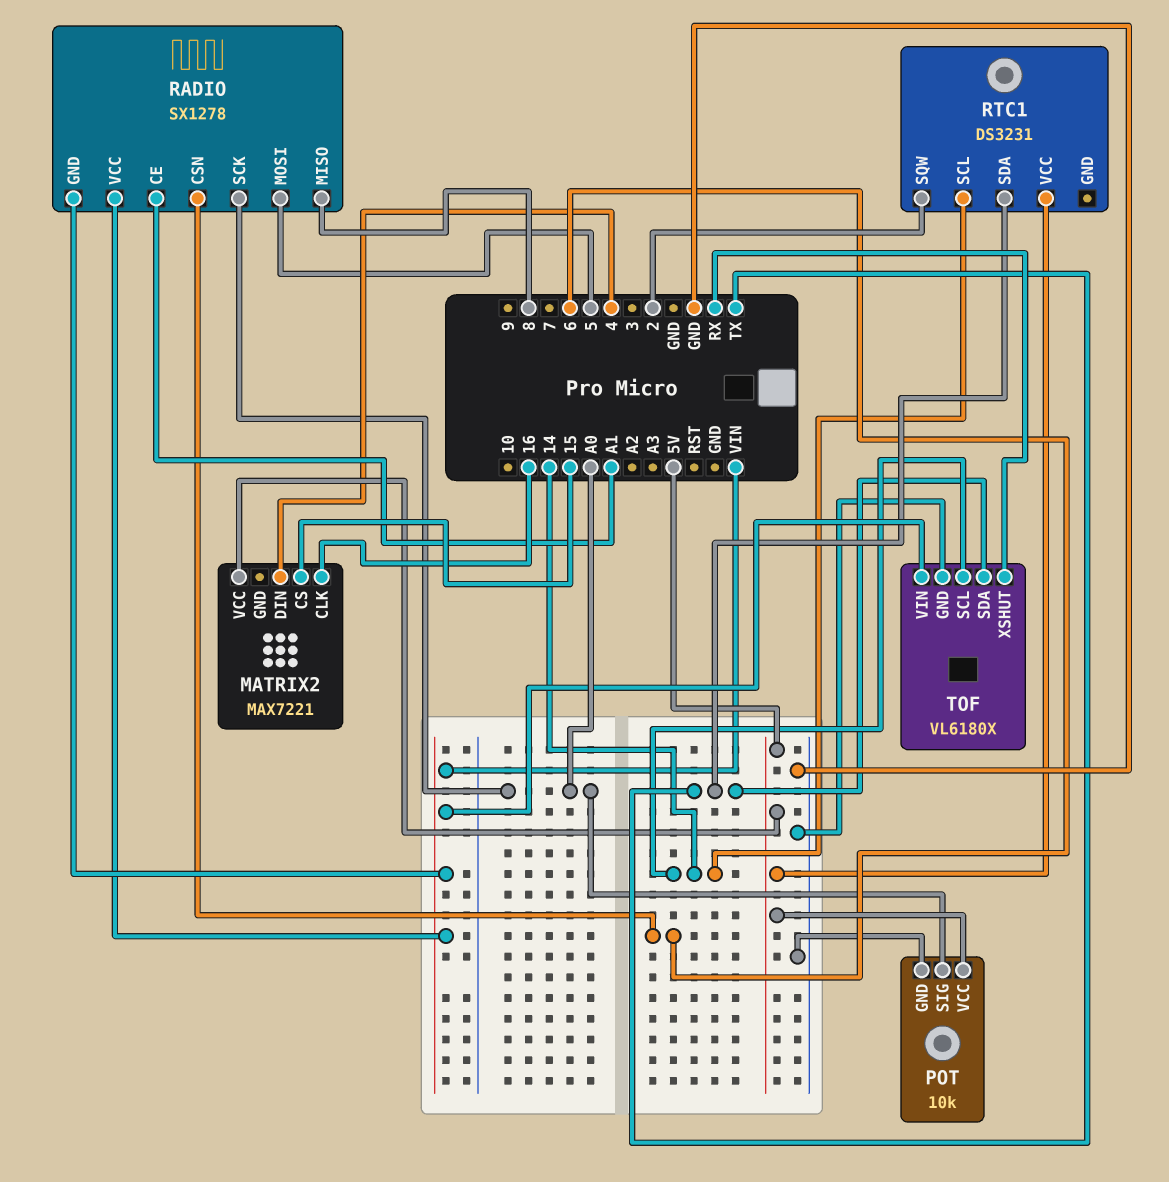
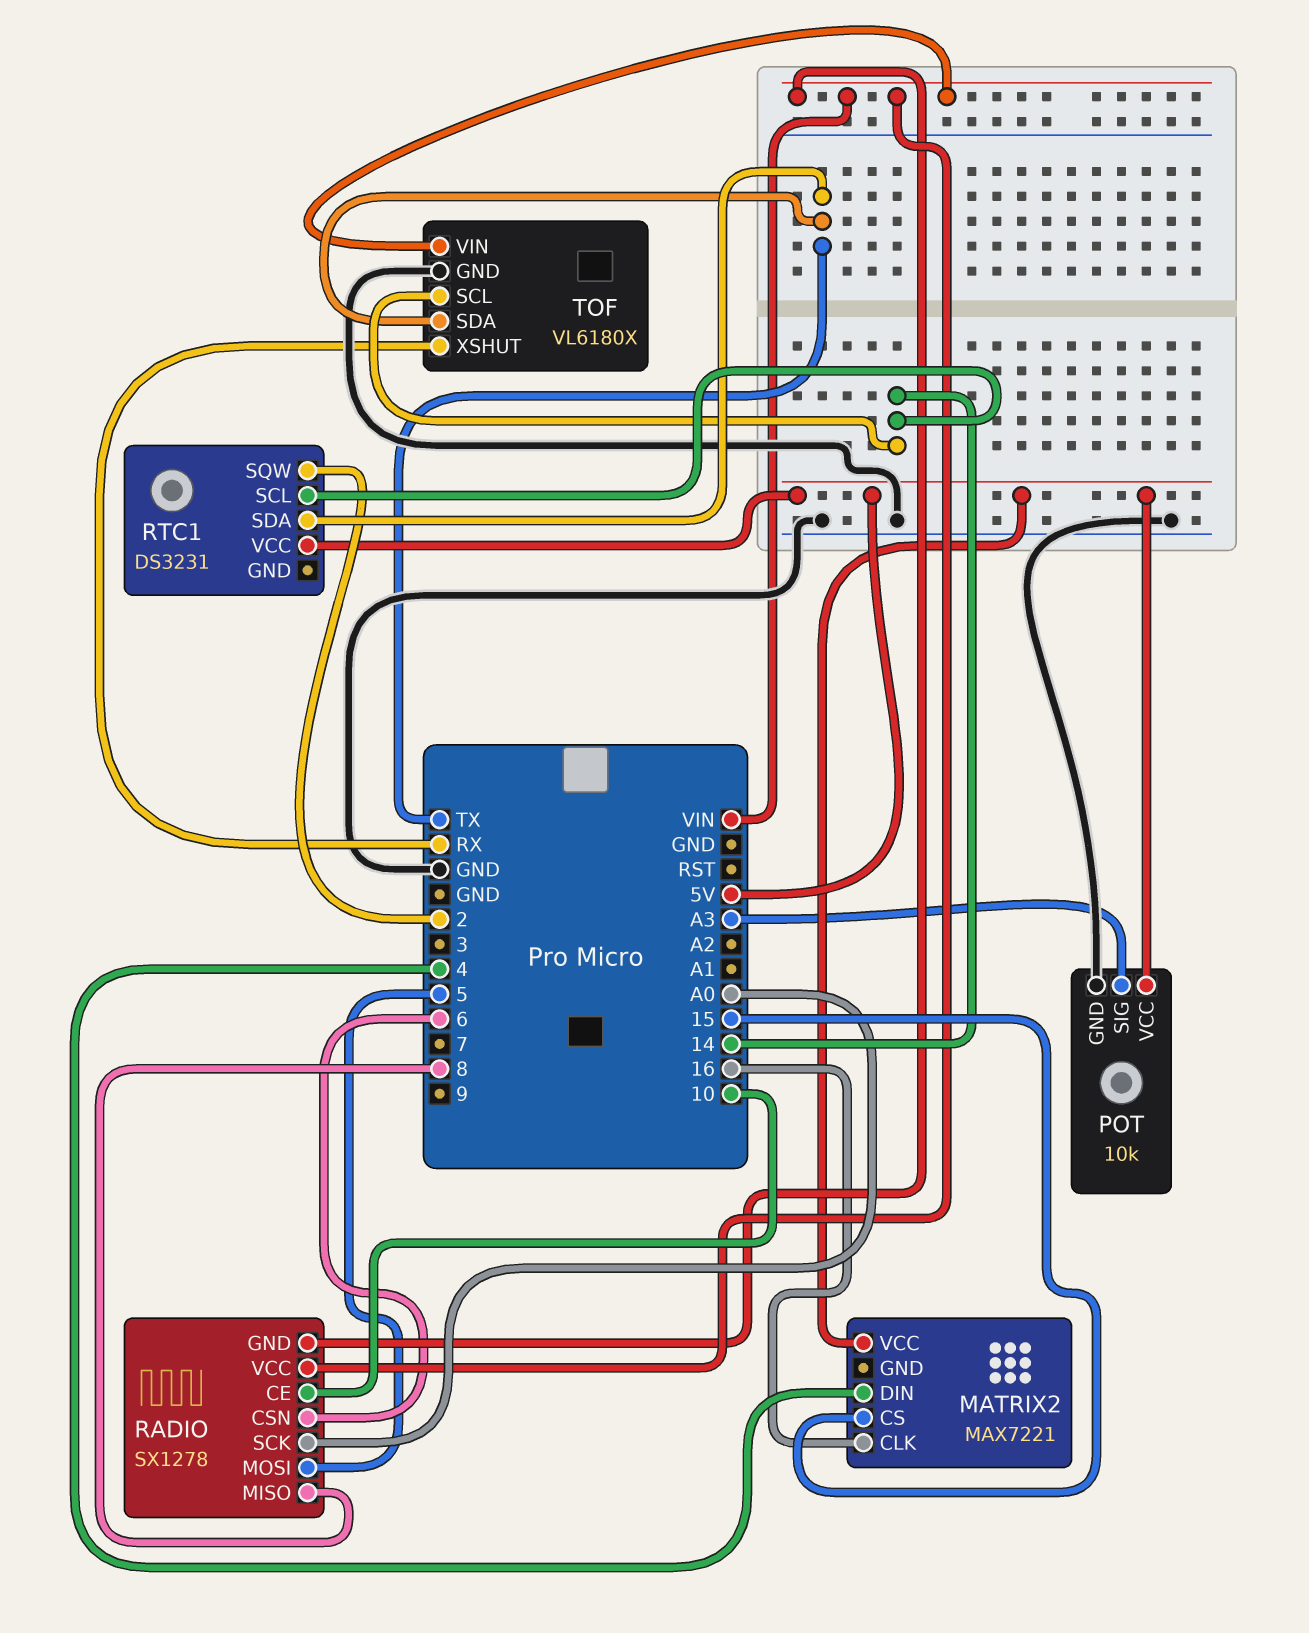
POT pin SIG: A0 -> A3
RADIO pin CE: A1 -> 10

